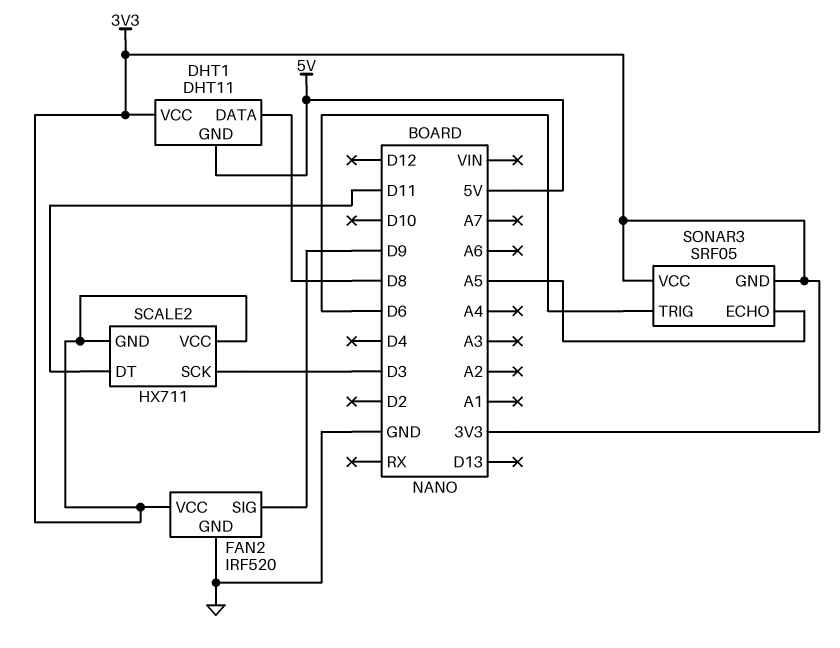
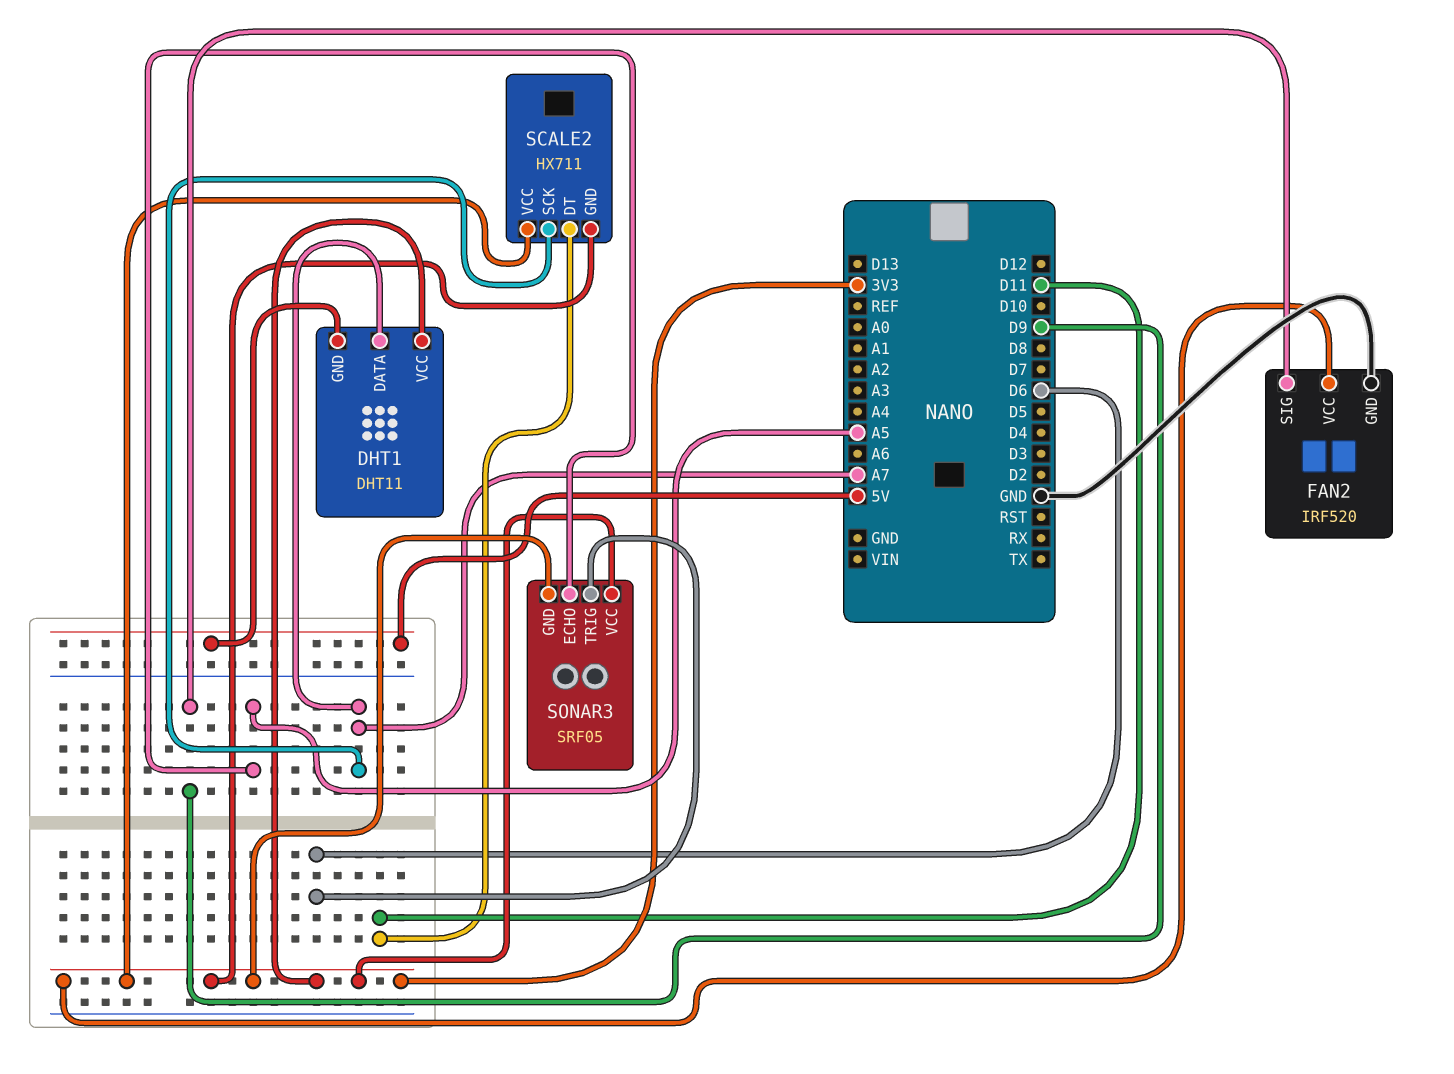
DHT1 pin DATA: D8 -> A7
SCALE2 pin SCK: D3 -> A7

